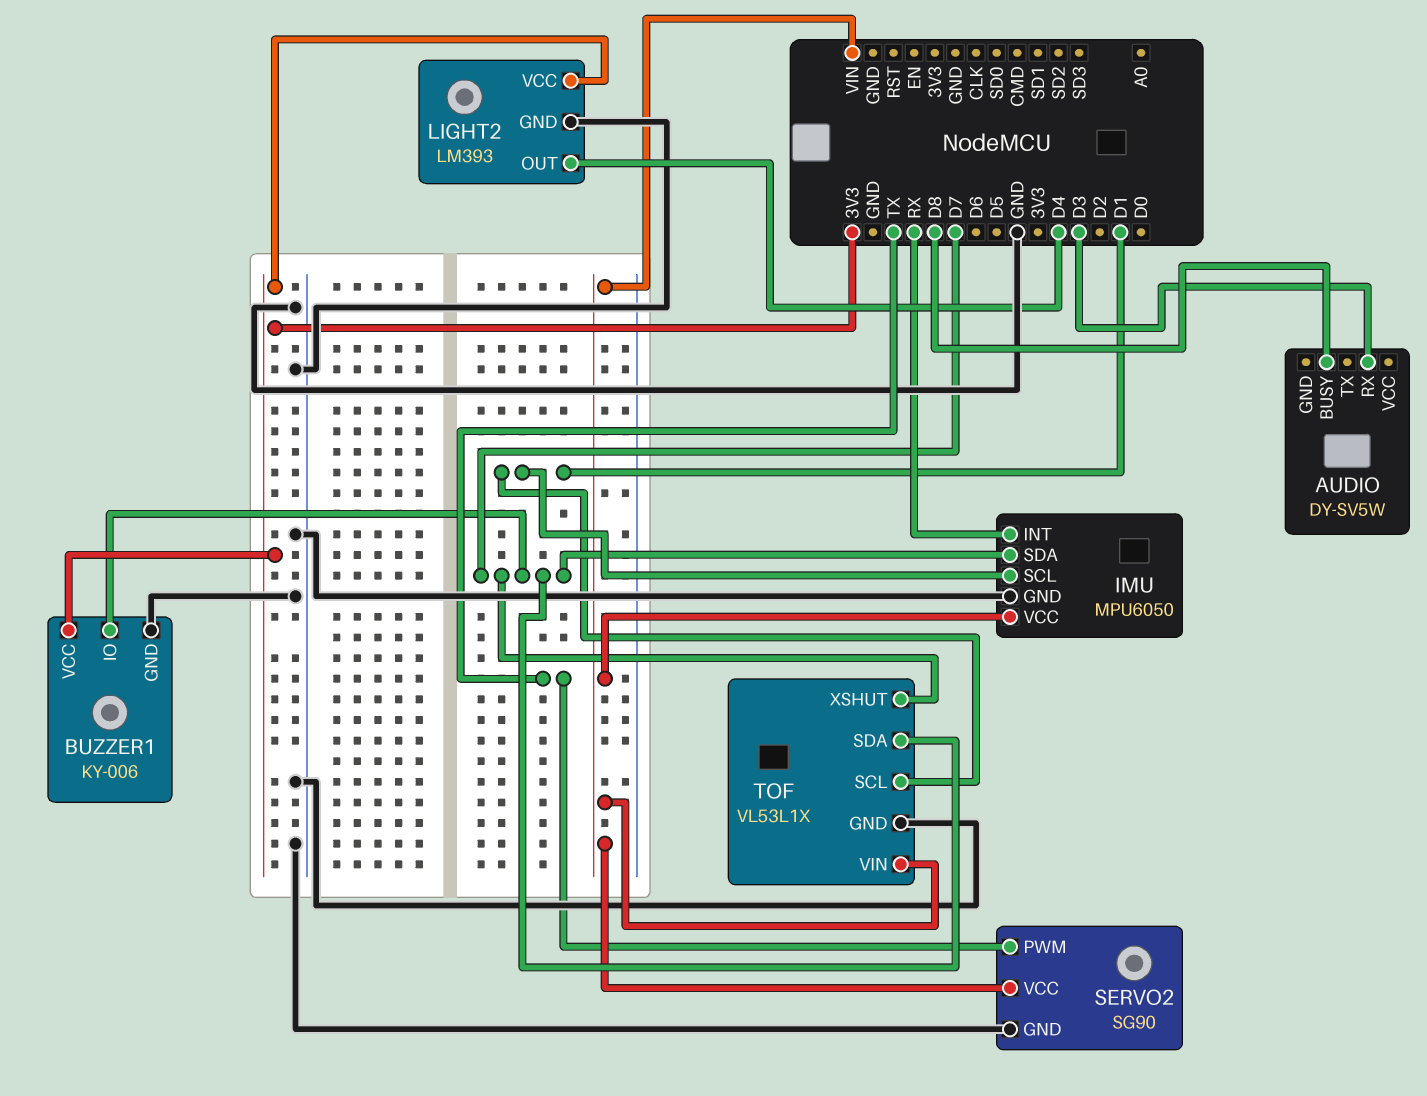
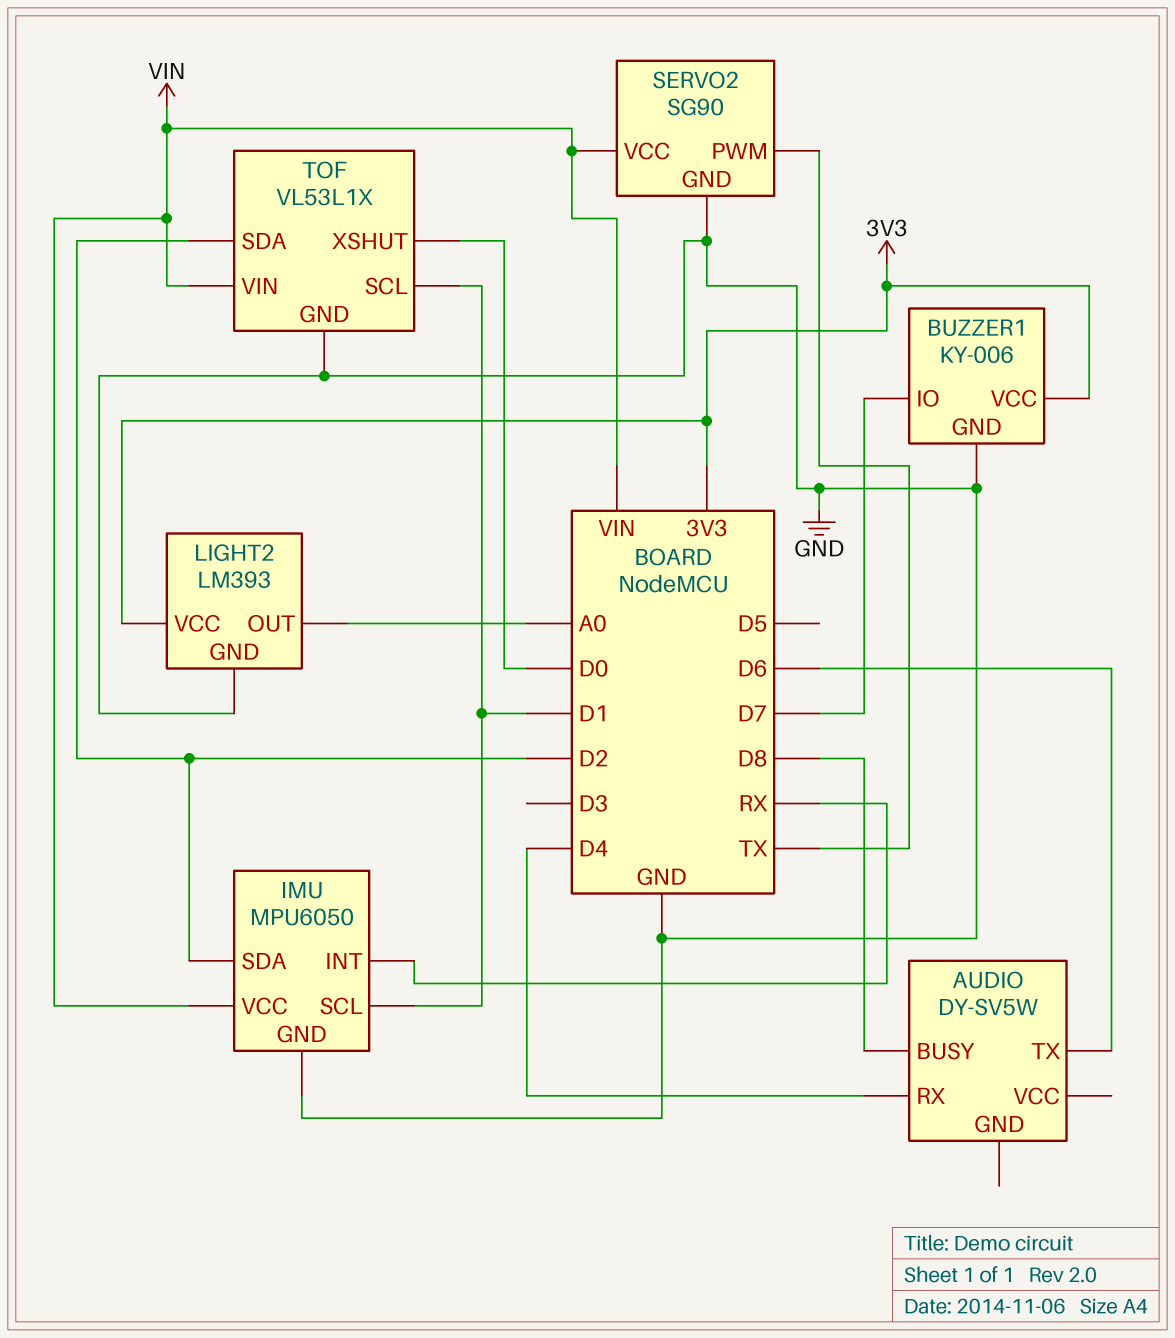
AUDIO pin RX: D3 -> D4
AUDIO pin TX: none -> D6
IMU pin SDA: D7 -> D2
LIGHT2 pin OUT: D4 -> A0
TOF pin SDA: D7 -> D2
TOF pin XSHUT: D7 -> D0

